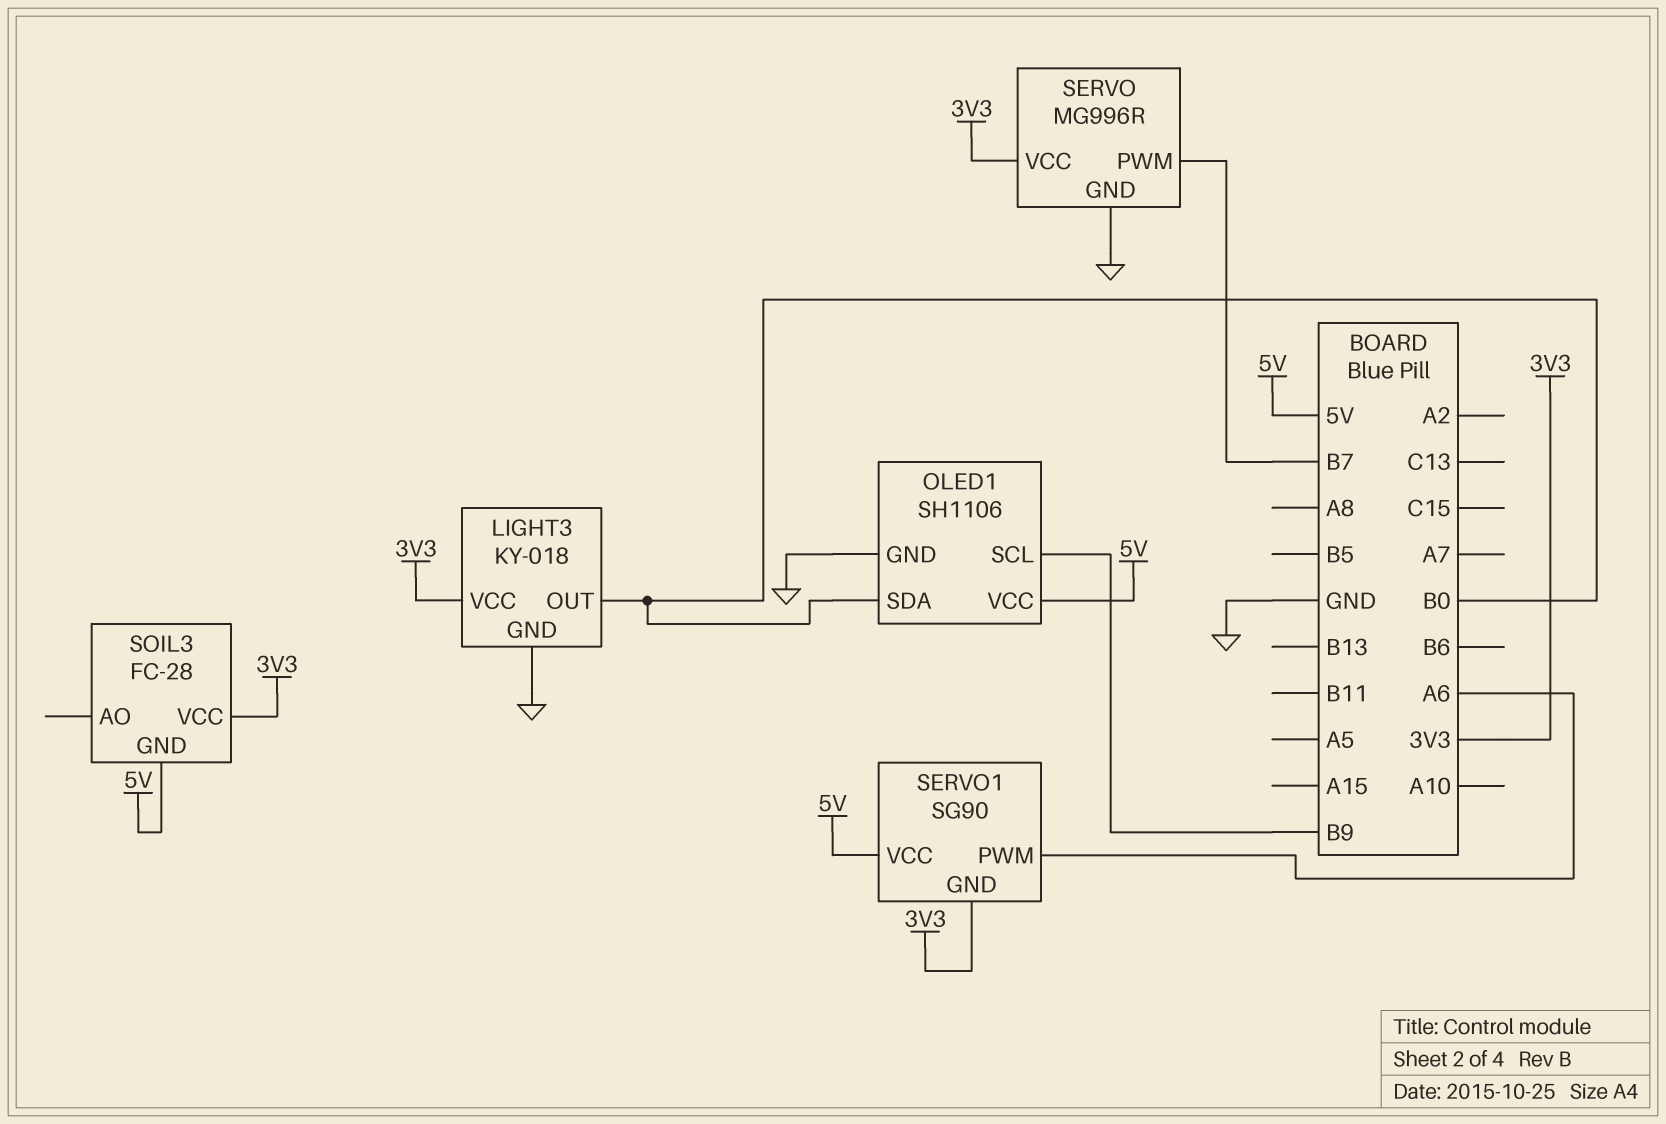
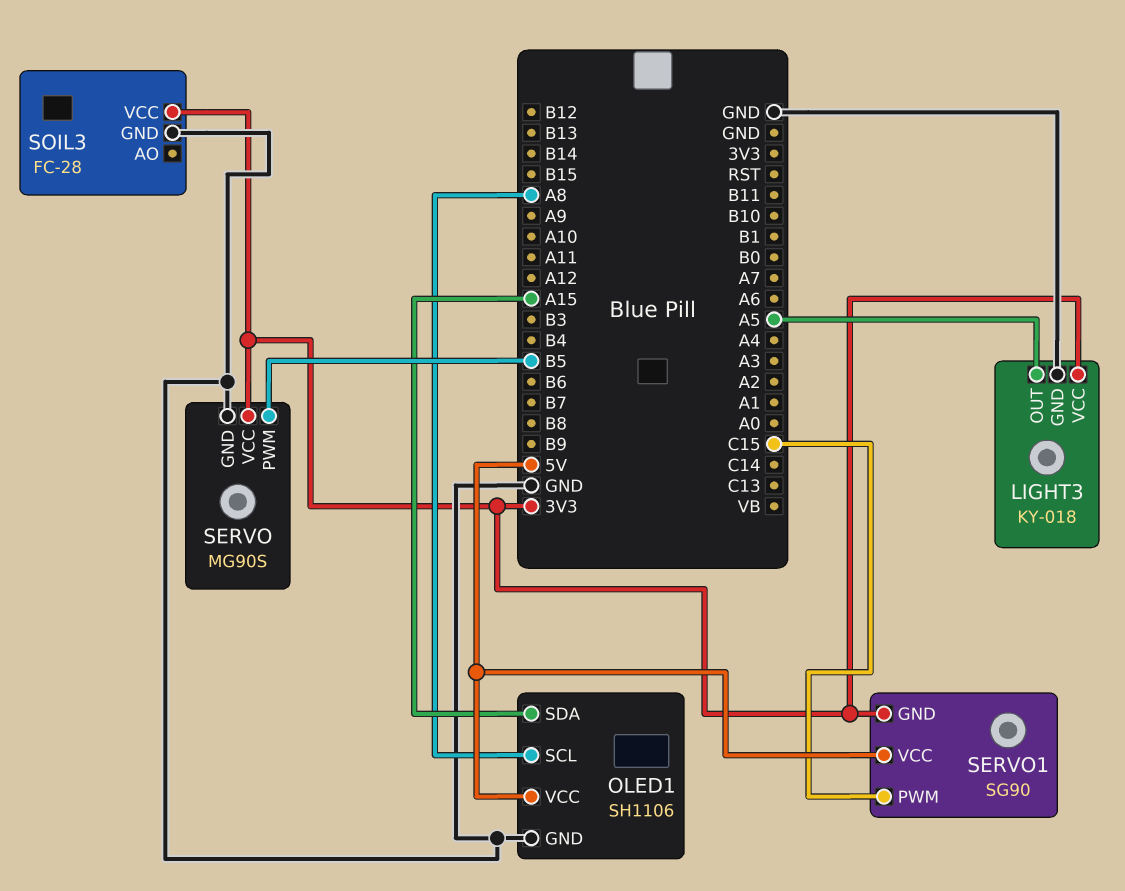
LIGHT3 pin OUT: B0 -> A5
OLED1 pin SCL: B9 -> A8
OLED1 pin SDA: B0 -> A15
SERVO: MG996R -> MG90S
SERVO pin PWM: B7 -> B5
SERVO1 pin PWM: A6 -> C15
SOIL3 pin GND: 5V -> GND

